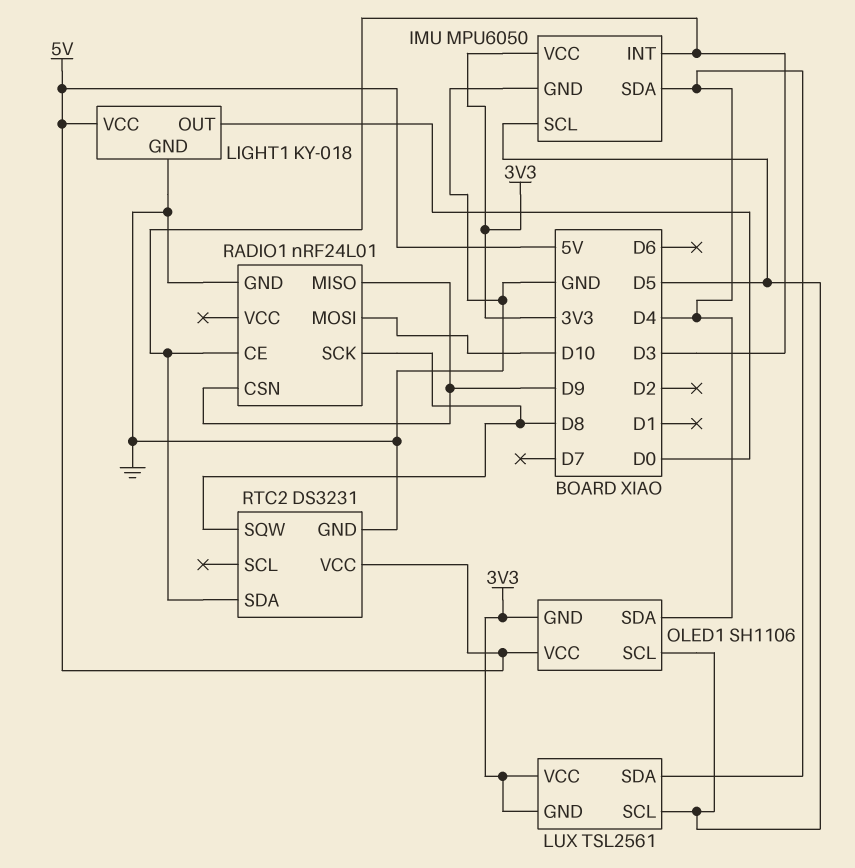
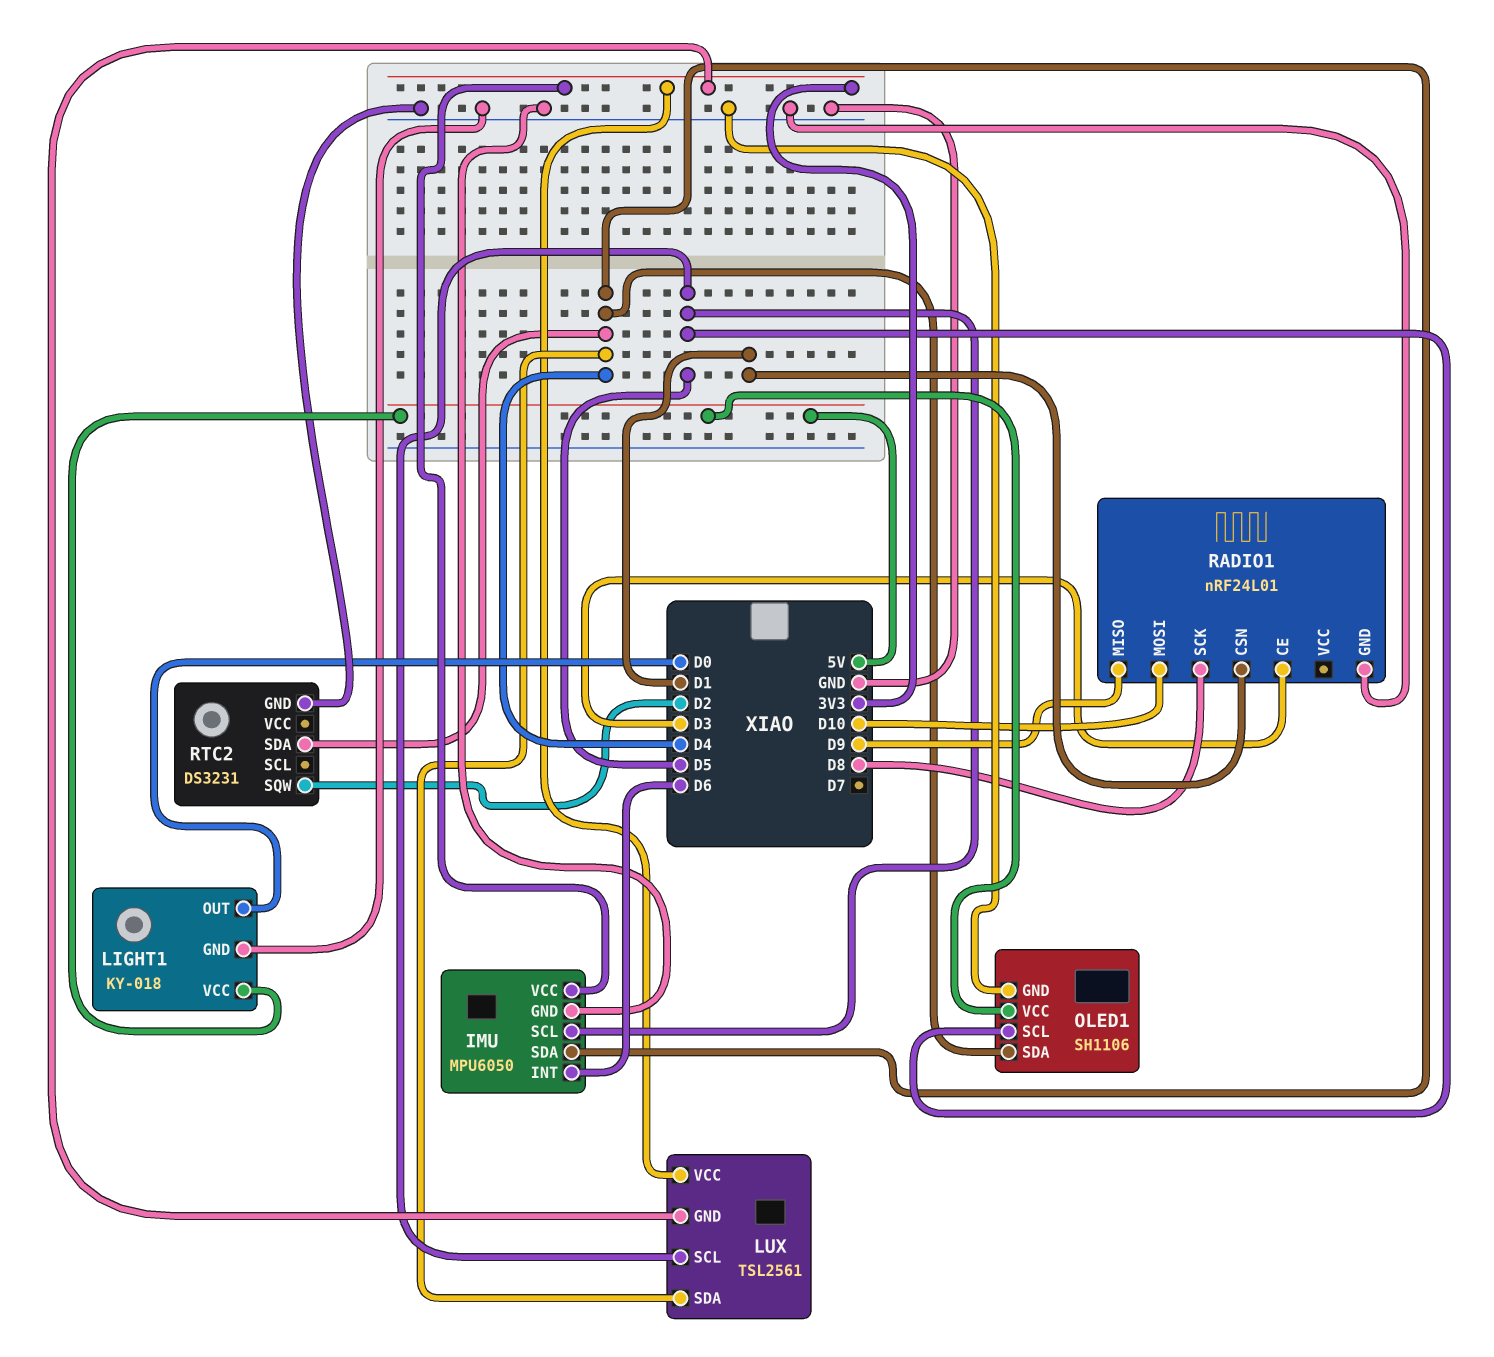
IMU pin INT: D3 -> D6
OLED1 pin GND: 3V3 -> GND
RADIO1 pin CSN: D9 -> D1
RTC2 pin SDA: D3 -> D4
RTC2 pin SQW: D8 -> D2
RTC2 pin VCC: 5V -> none

